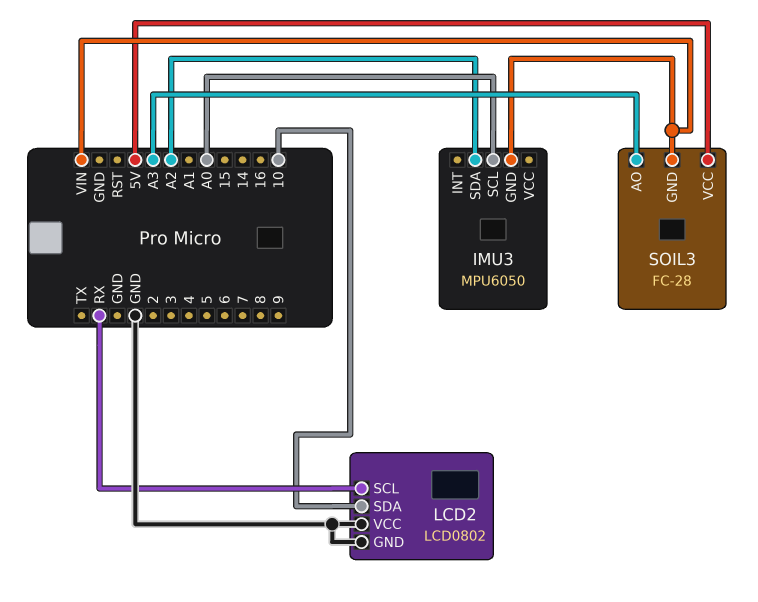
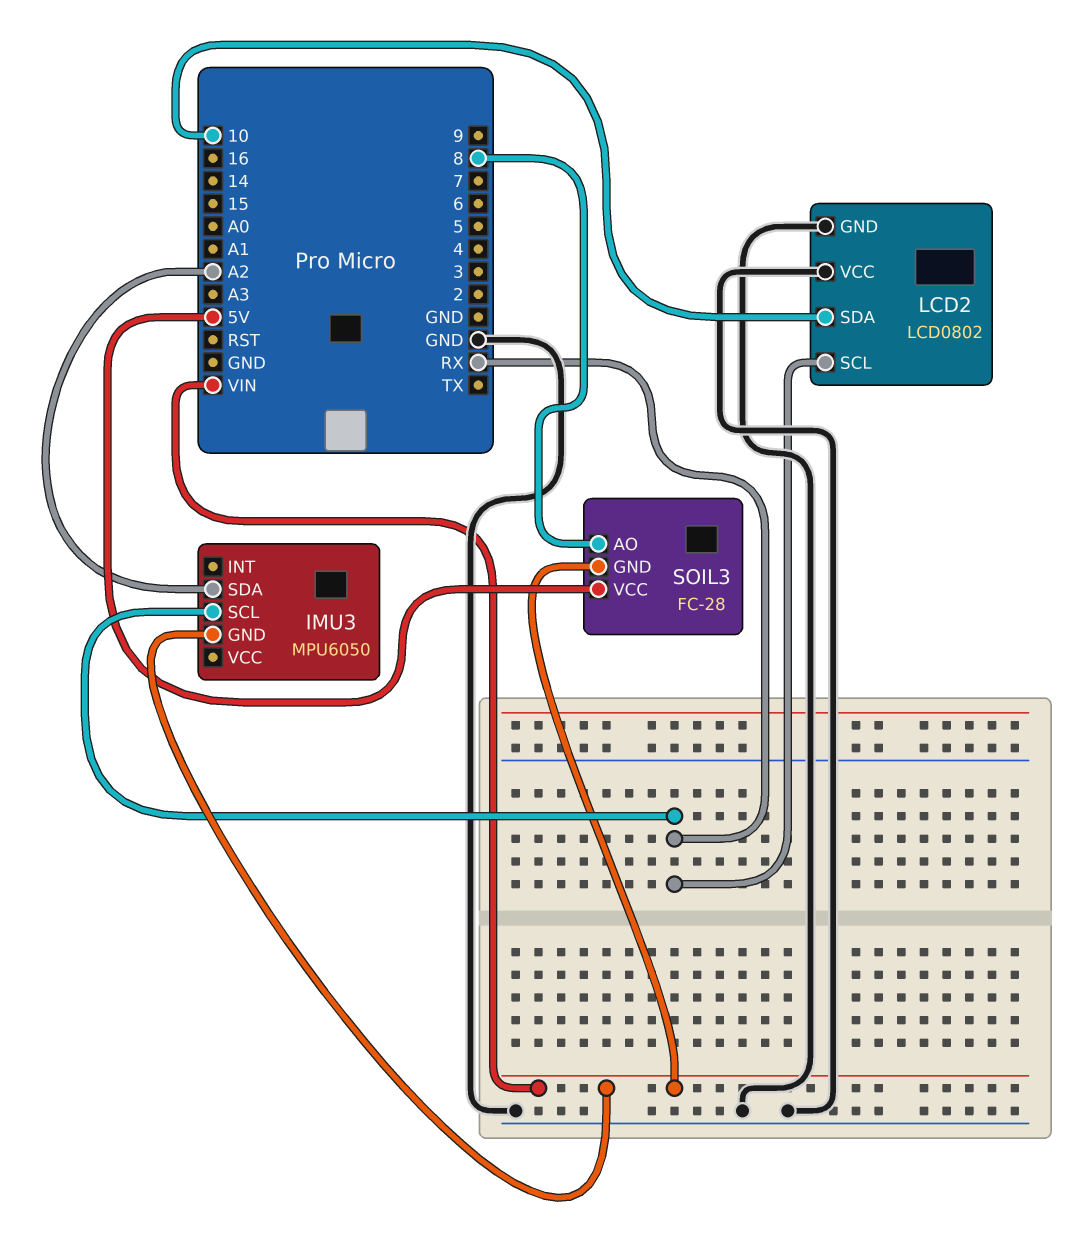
IMU3 pin SCL: A0 -> RX
SOIL3 pin AO: A3 -> 8

